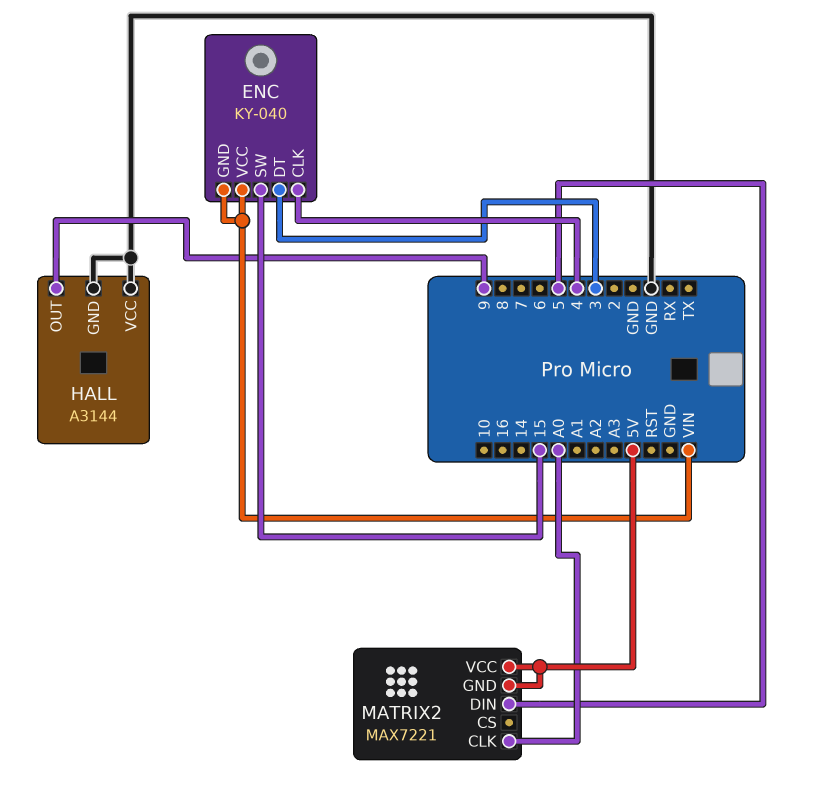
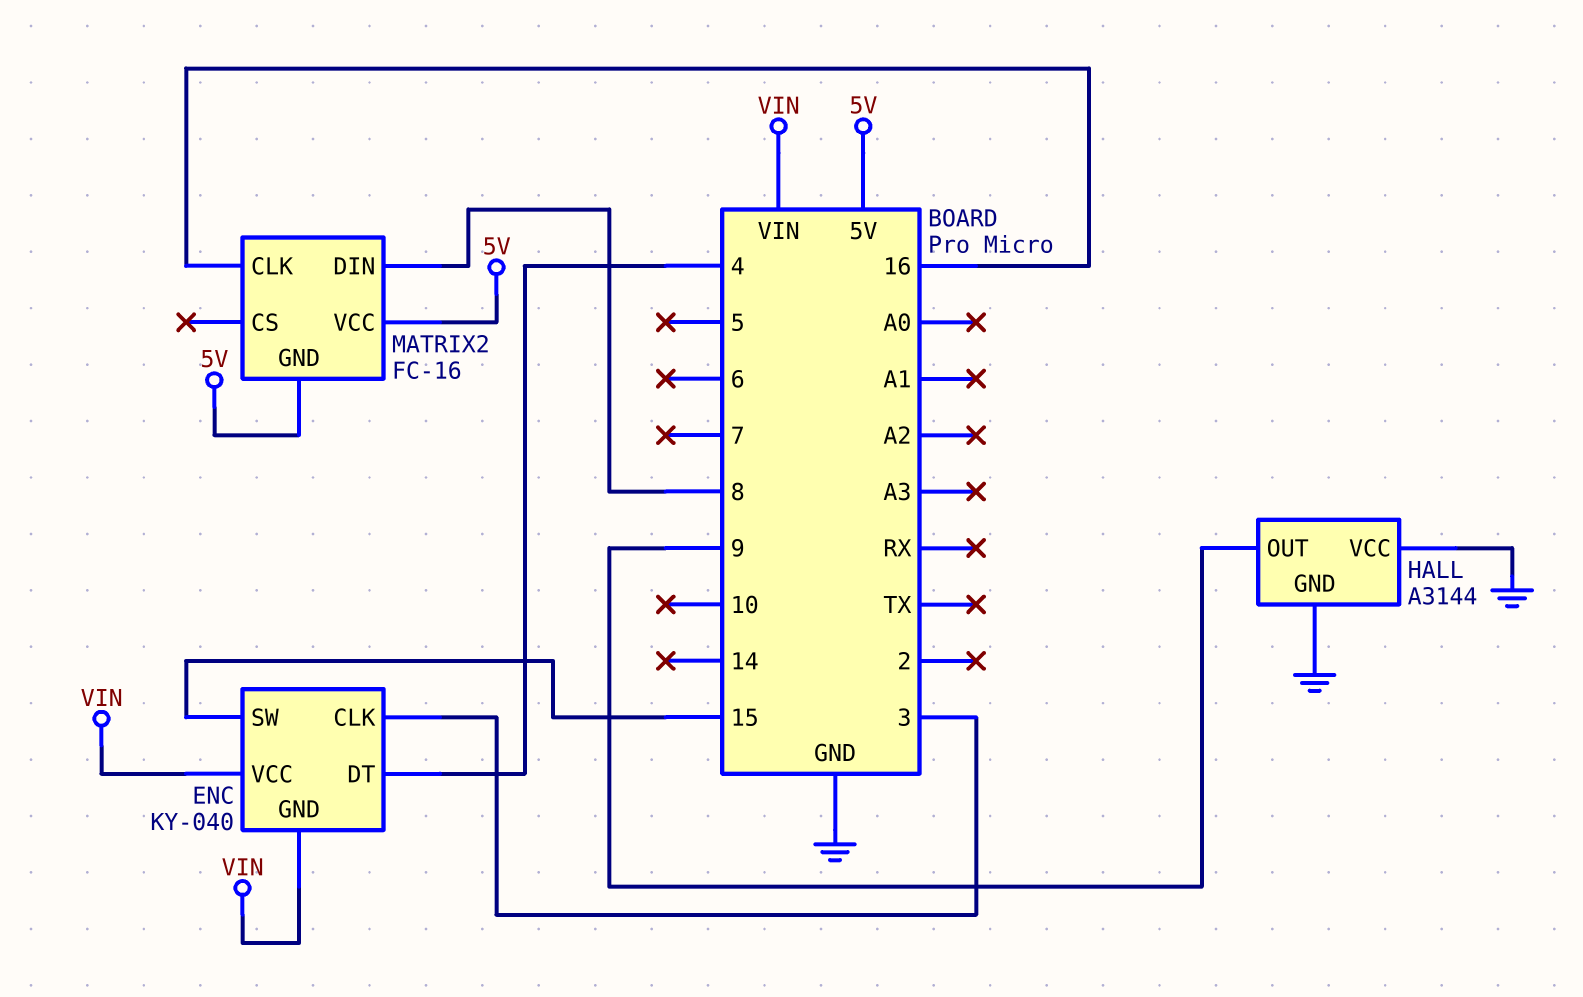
ENC pin CLK: 4 -> 3
ENC pin DT: 3 -> 4
MATRIX2: MAX7221 -> FC-16
MATRIX2 pin CLK: A0 -> 16
MATRIX2 pin DIN: 5 -> 8

